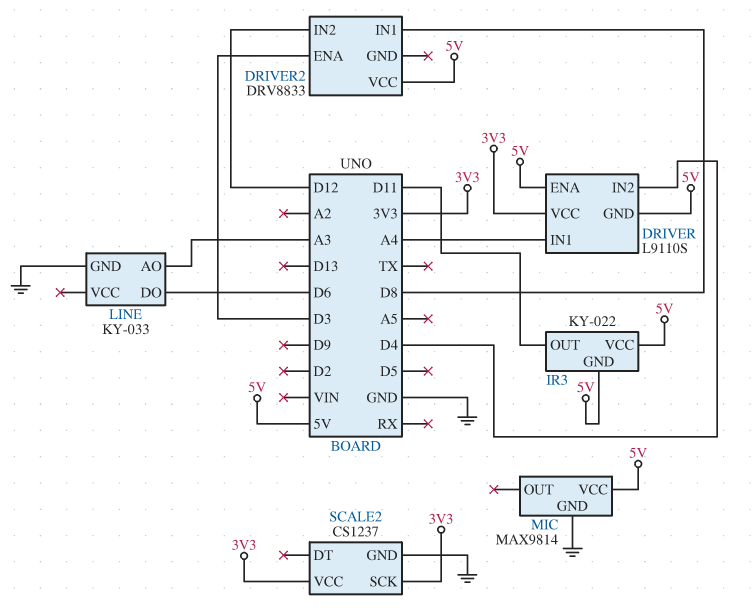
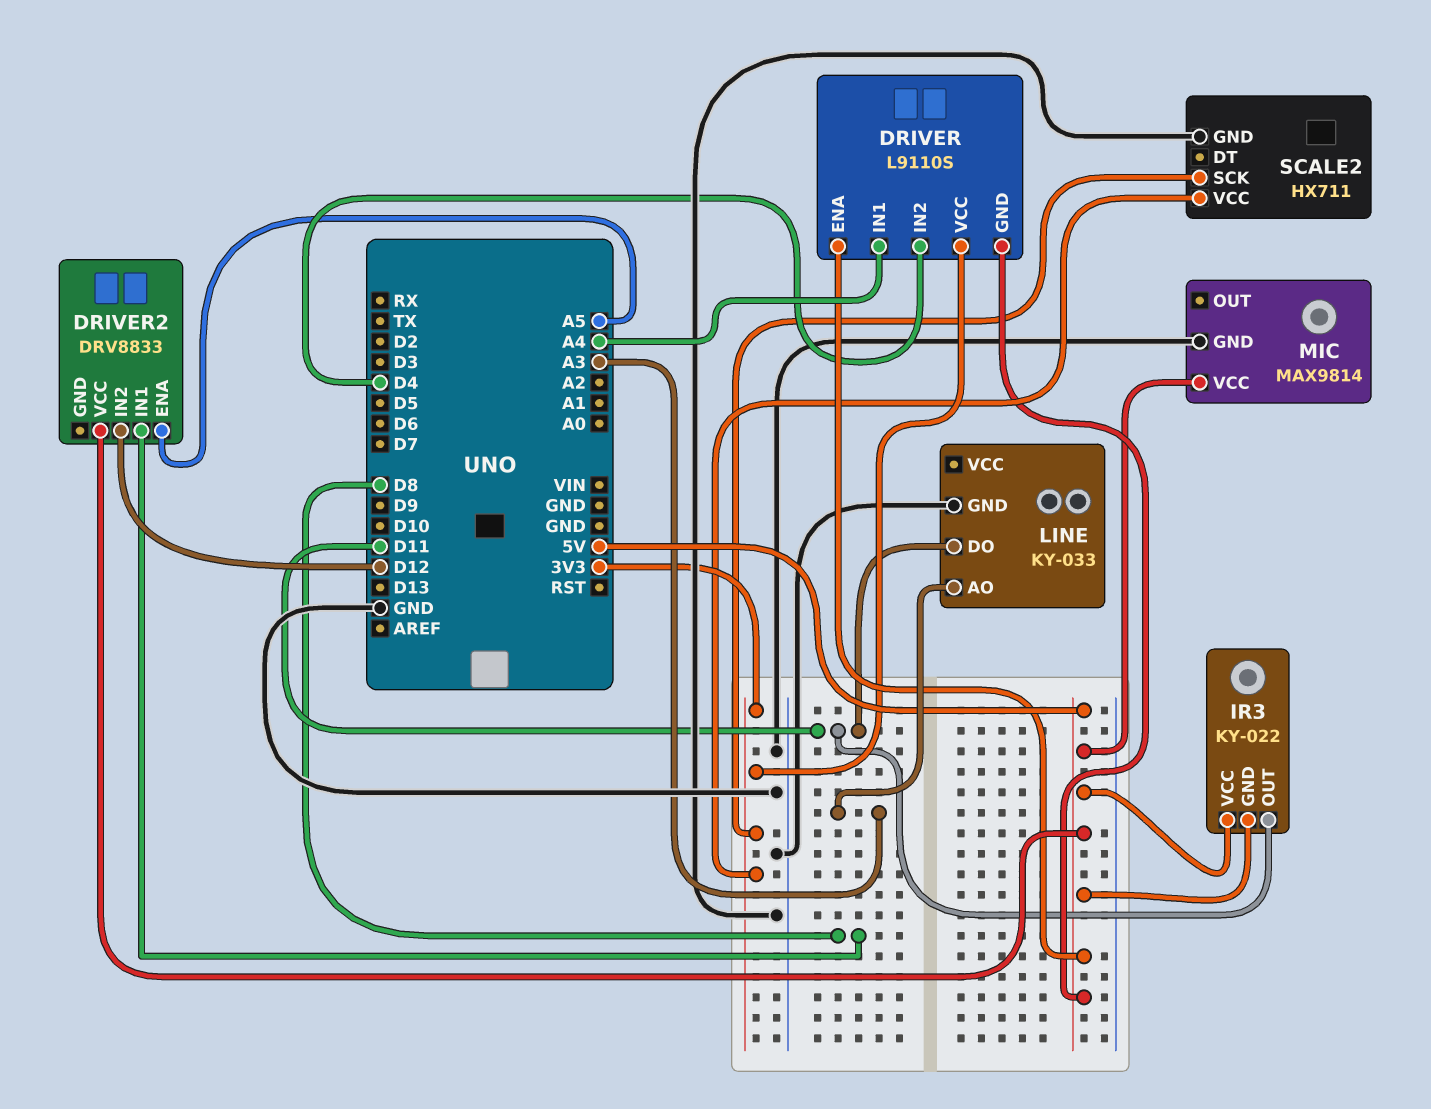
DRIVER2 pin ENA: D3 -> A5
LINE pin DO: D6 -> D11
SCALE2: CS1237 -> HX711

